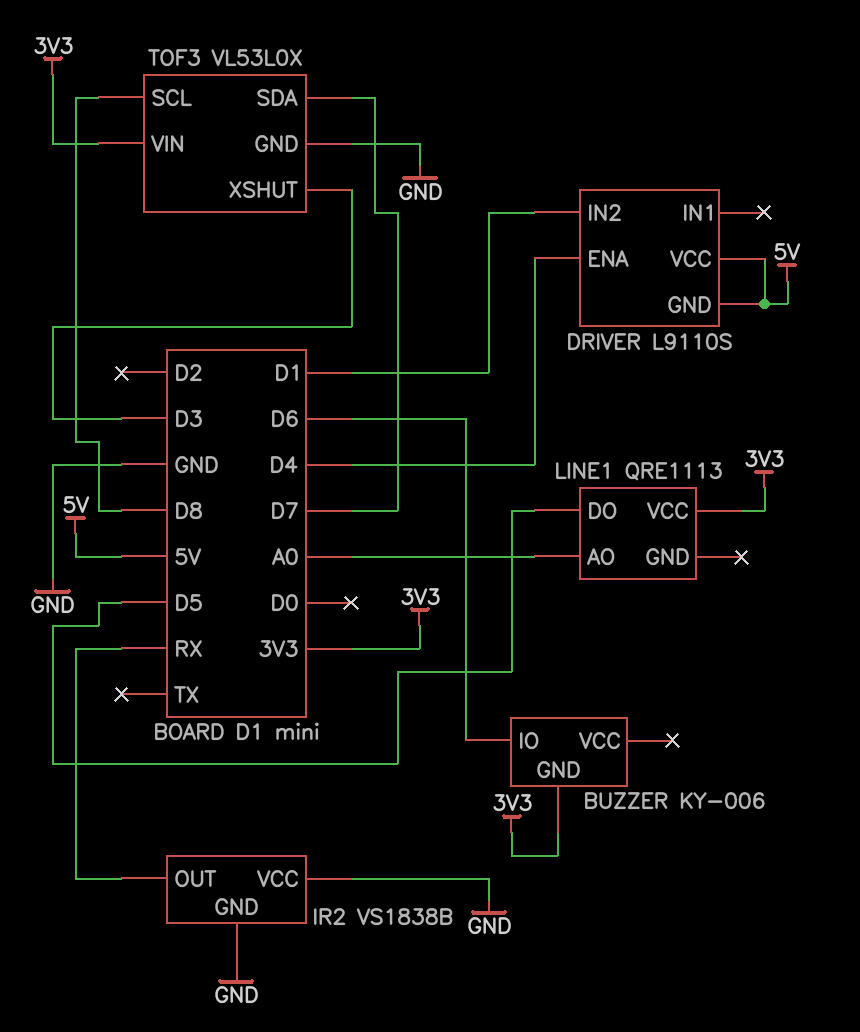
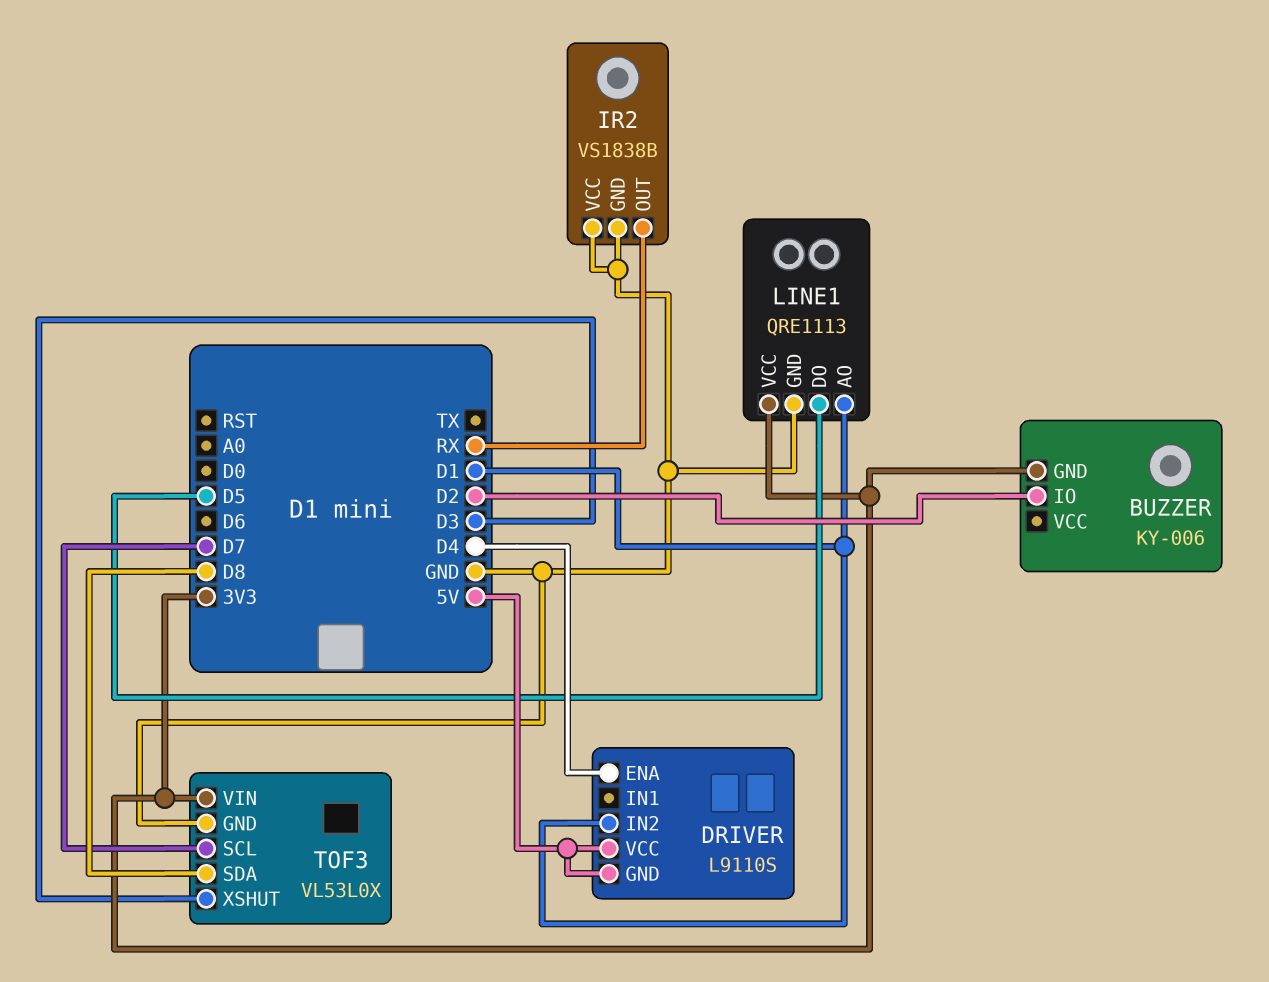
BUZZER pin IO: D6 -> D2
LINE1 pin AO: A0 -> D1
LINE1 pin GND: none -> GND
TOF3 pin SCL: D8 -> D7
TOF3 pin SDA: D7 -> D8

